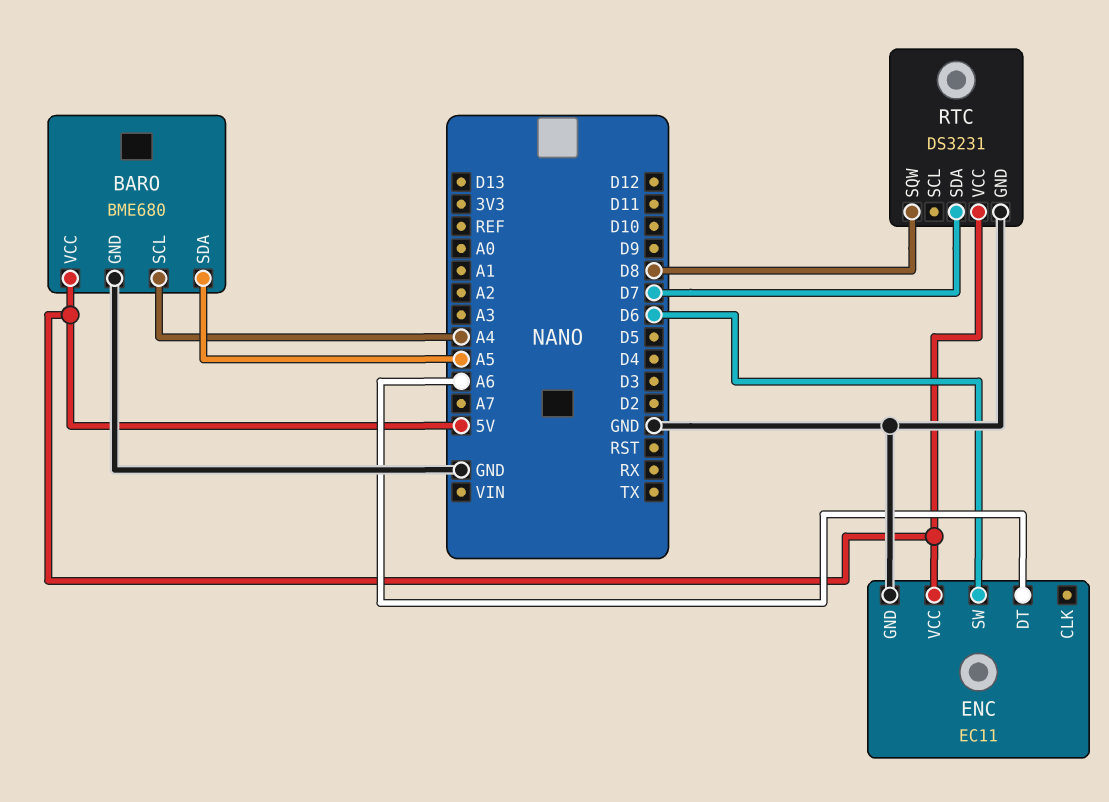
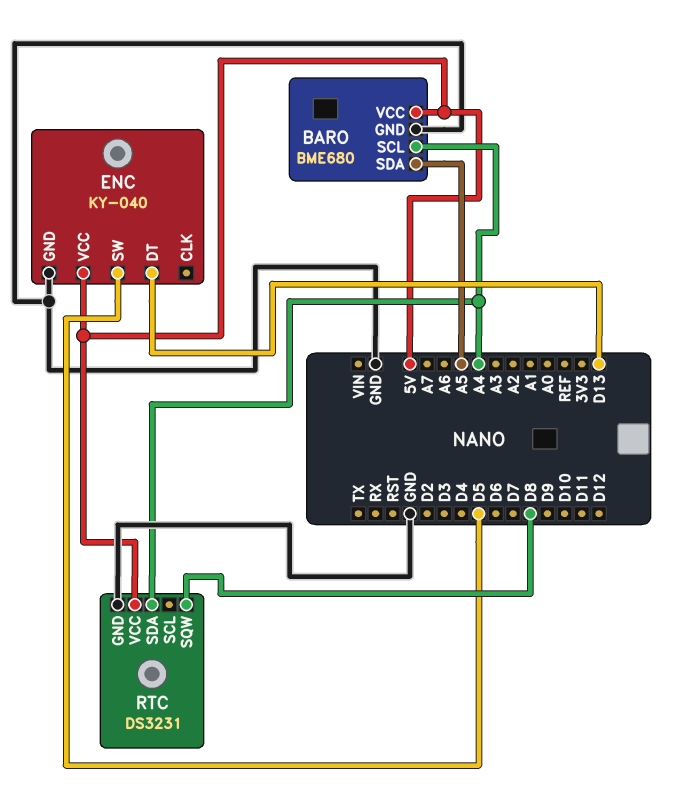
ENC: EC11 -> KY-040
ENC pin DT: A6 -> D13
ENC pin SW: D6 -> D5
RTC pin SDA: D7 -> A4

